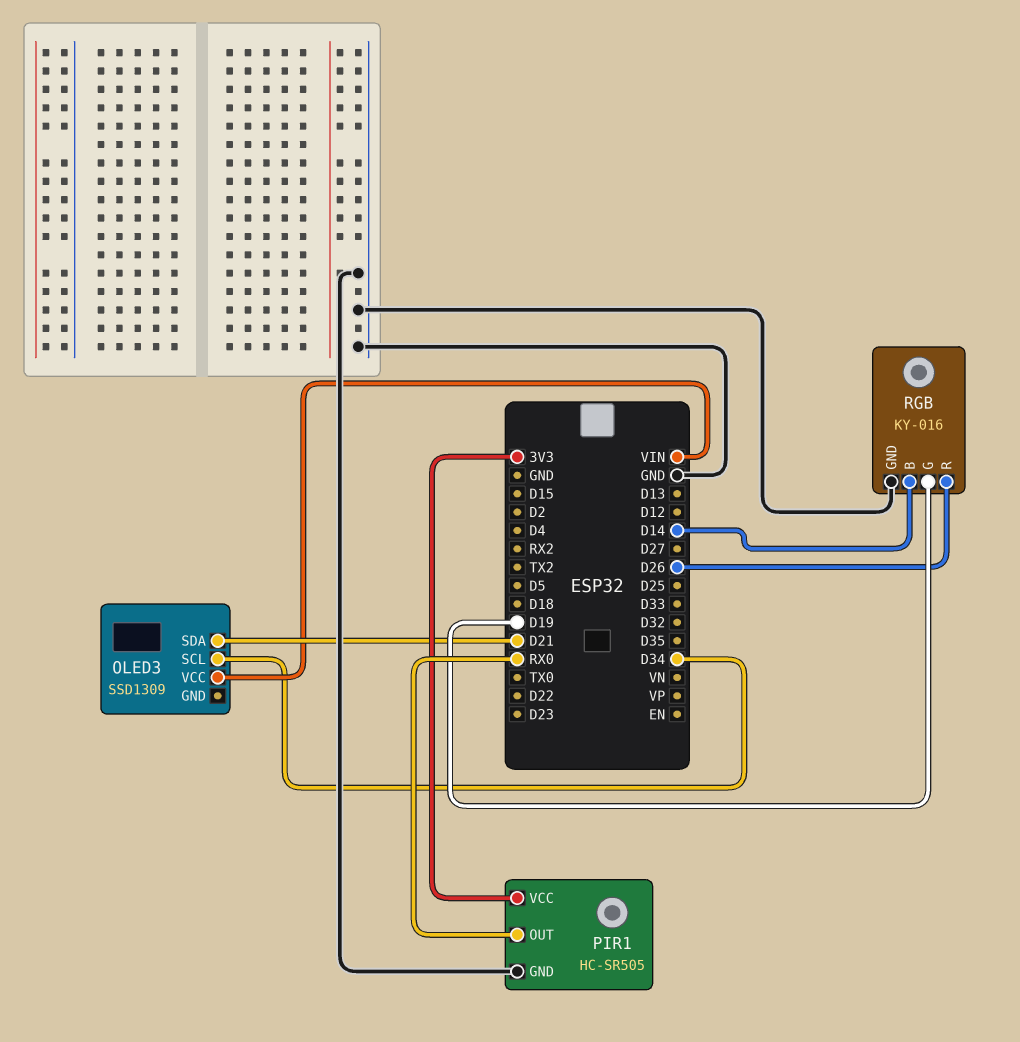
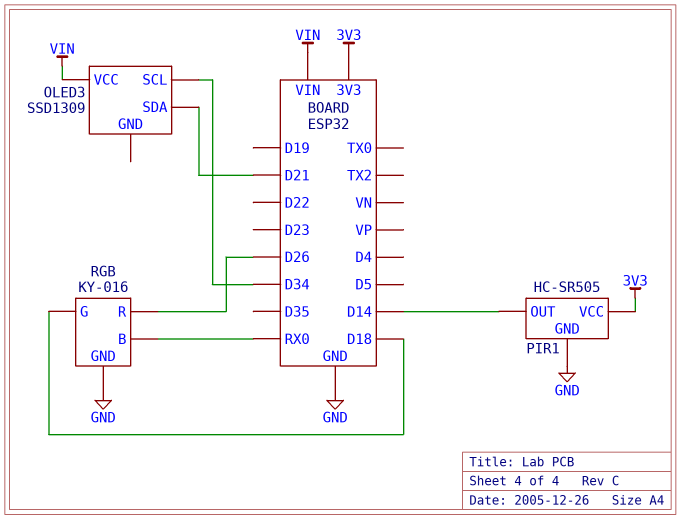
PIR1 pin OUT: RX0 -> D14
RGB pin B: D14 -> RX0
RGB pin G: D19 -> D18

